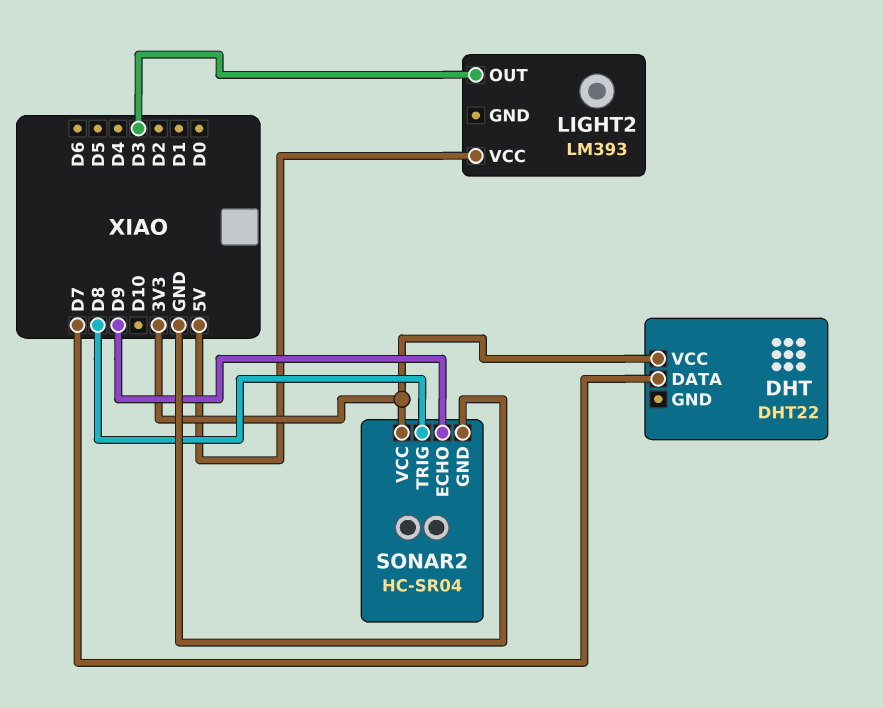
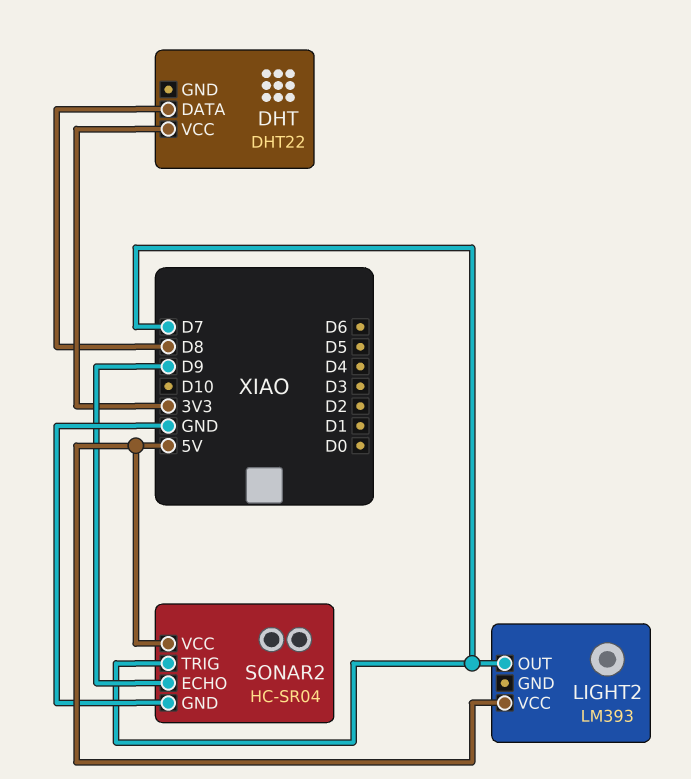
DHT pin DATA: D7 -> D8
LIGHT2 pin OUT: D3 -> D7
SONAR2 pin TRIG: D8 -> D7
SONAR2 pin VCC: 3V3 -> 5V

